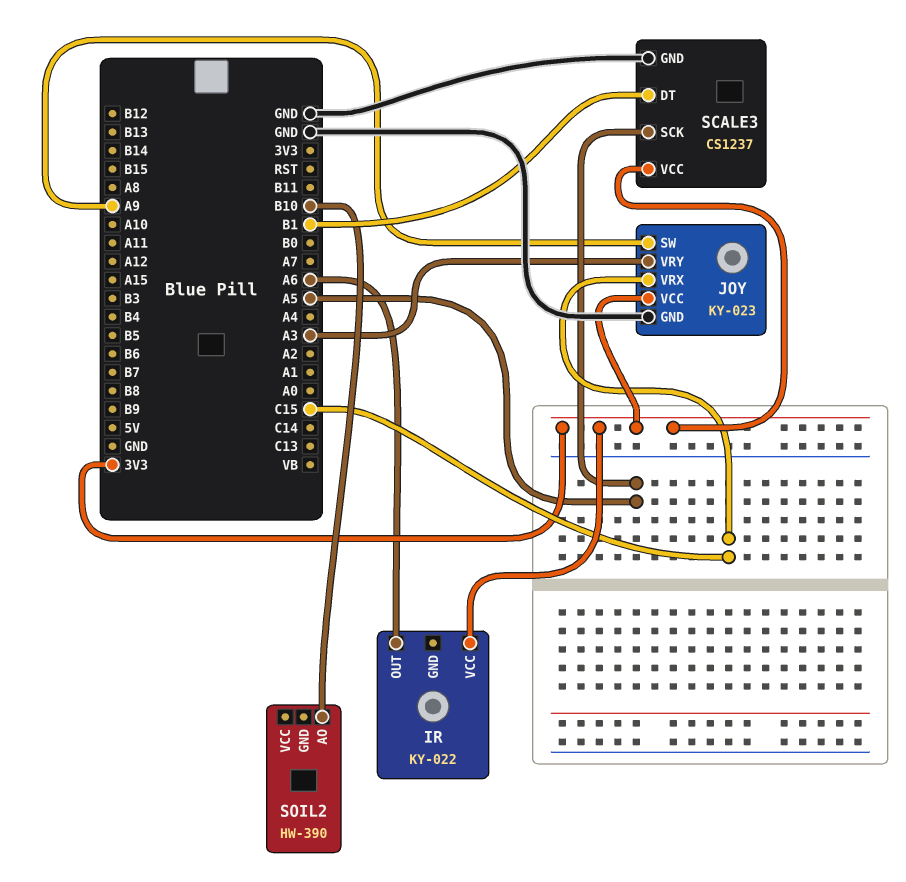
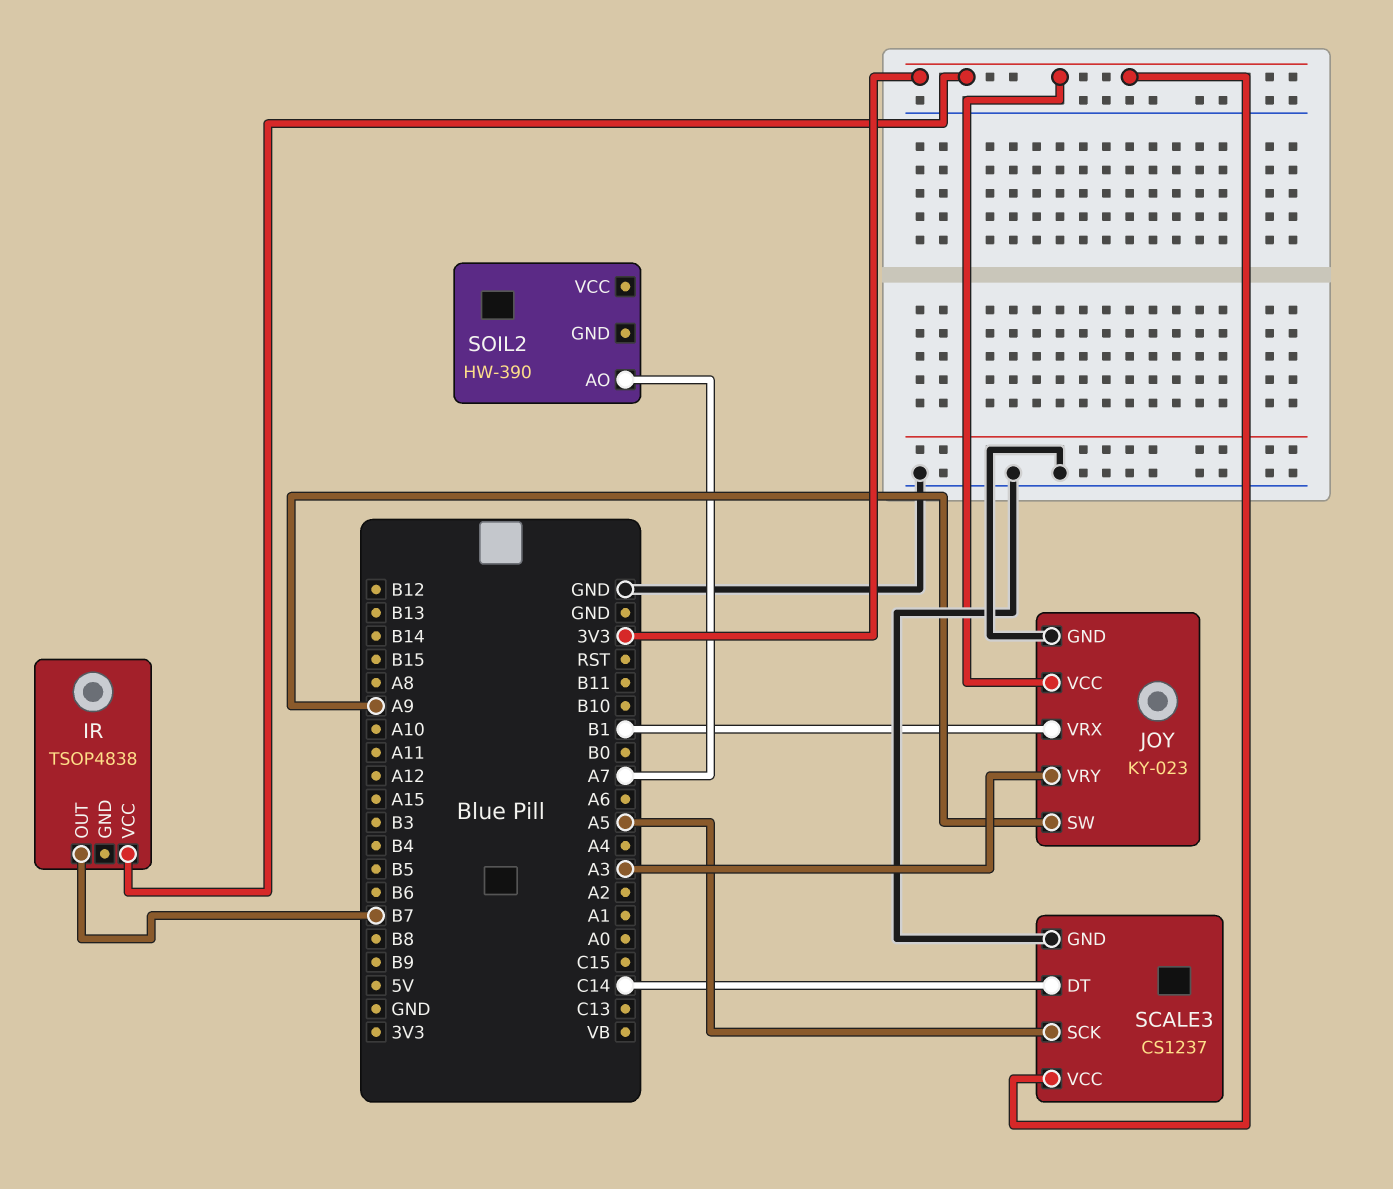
IR: KY-022 -> TSOP4838
IR pin OUT: A6 -> B7
JOY pin VRX: C15 -> B1
SCALE3 pin DT: B1 -> C14
SOIL2 pin AO: B10 -> A7

